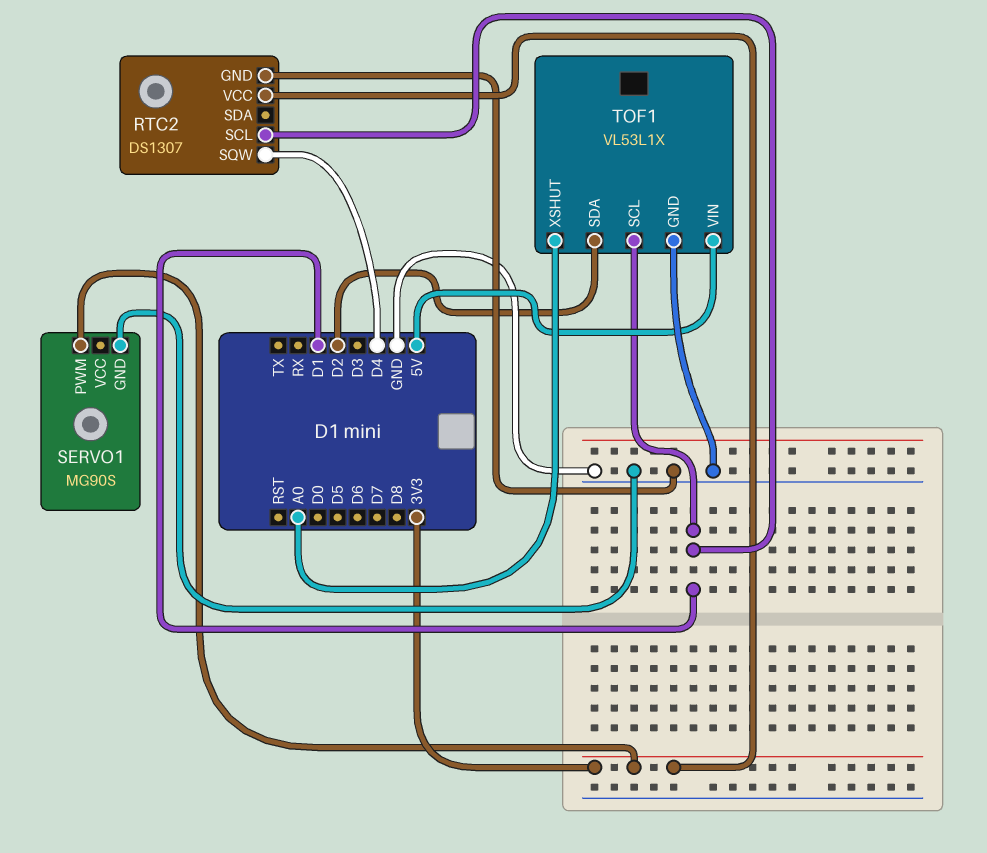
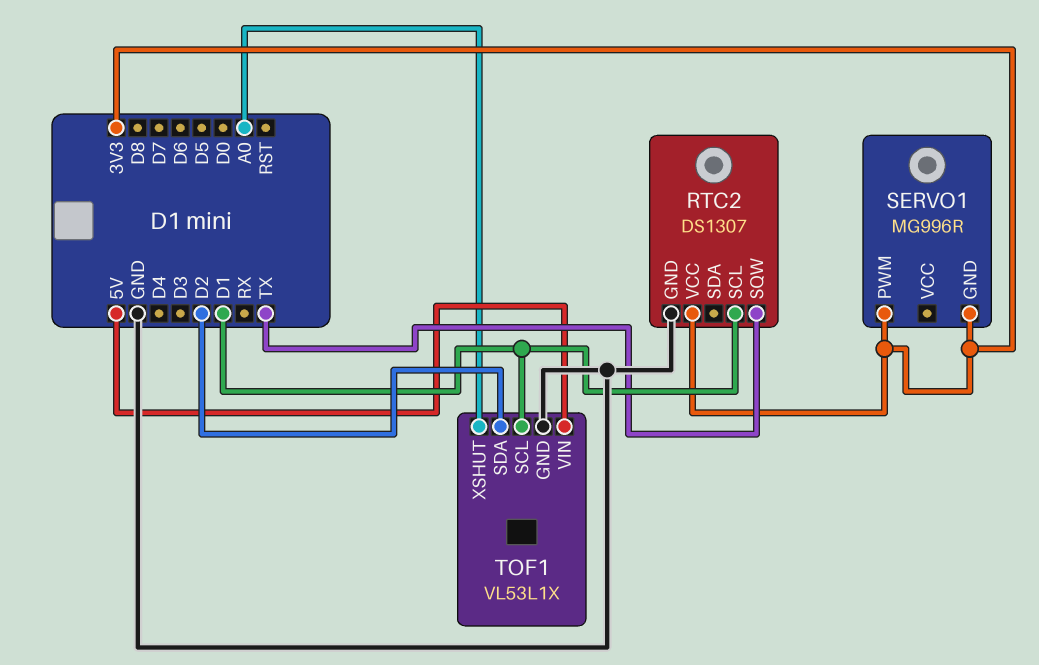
RTC2 pin SQW: D4 -> TX
SERVO1: MG90S -> MG996R
SERVO1 pin GND: GND -> 3V3

